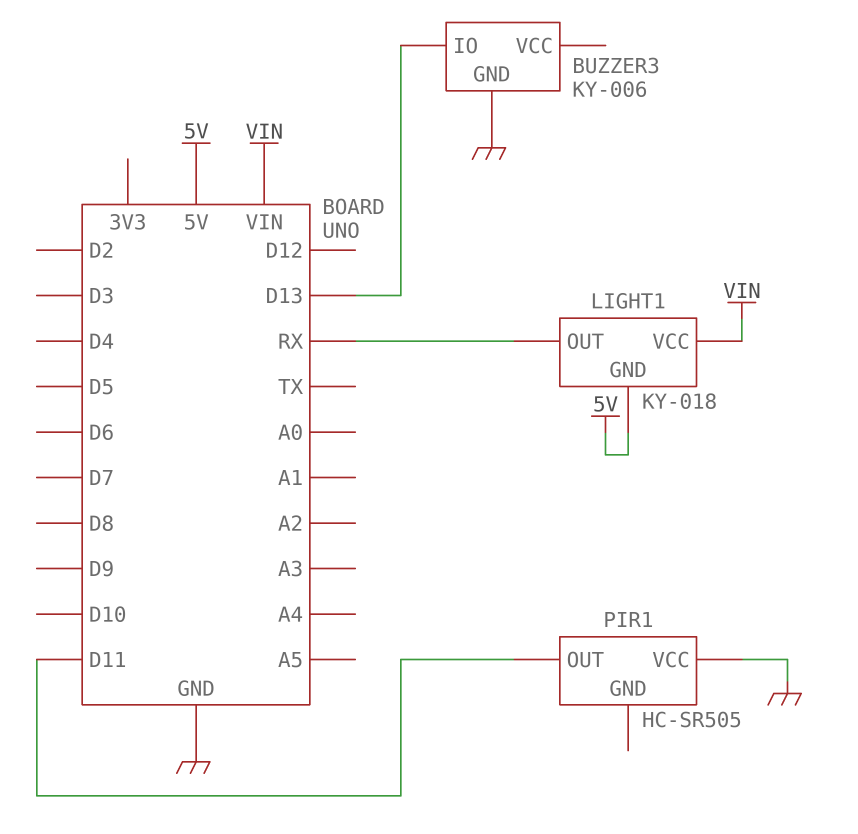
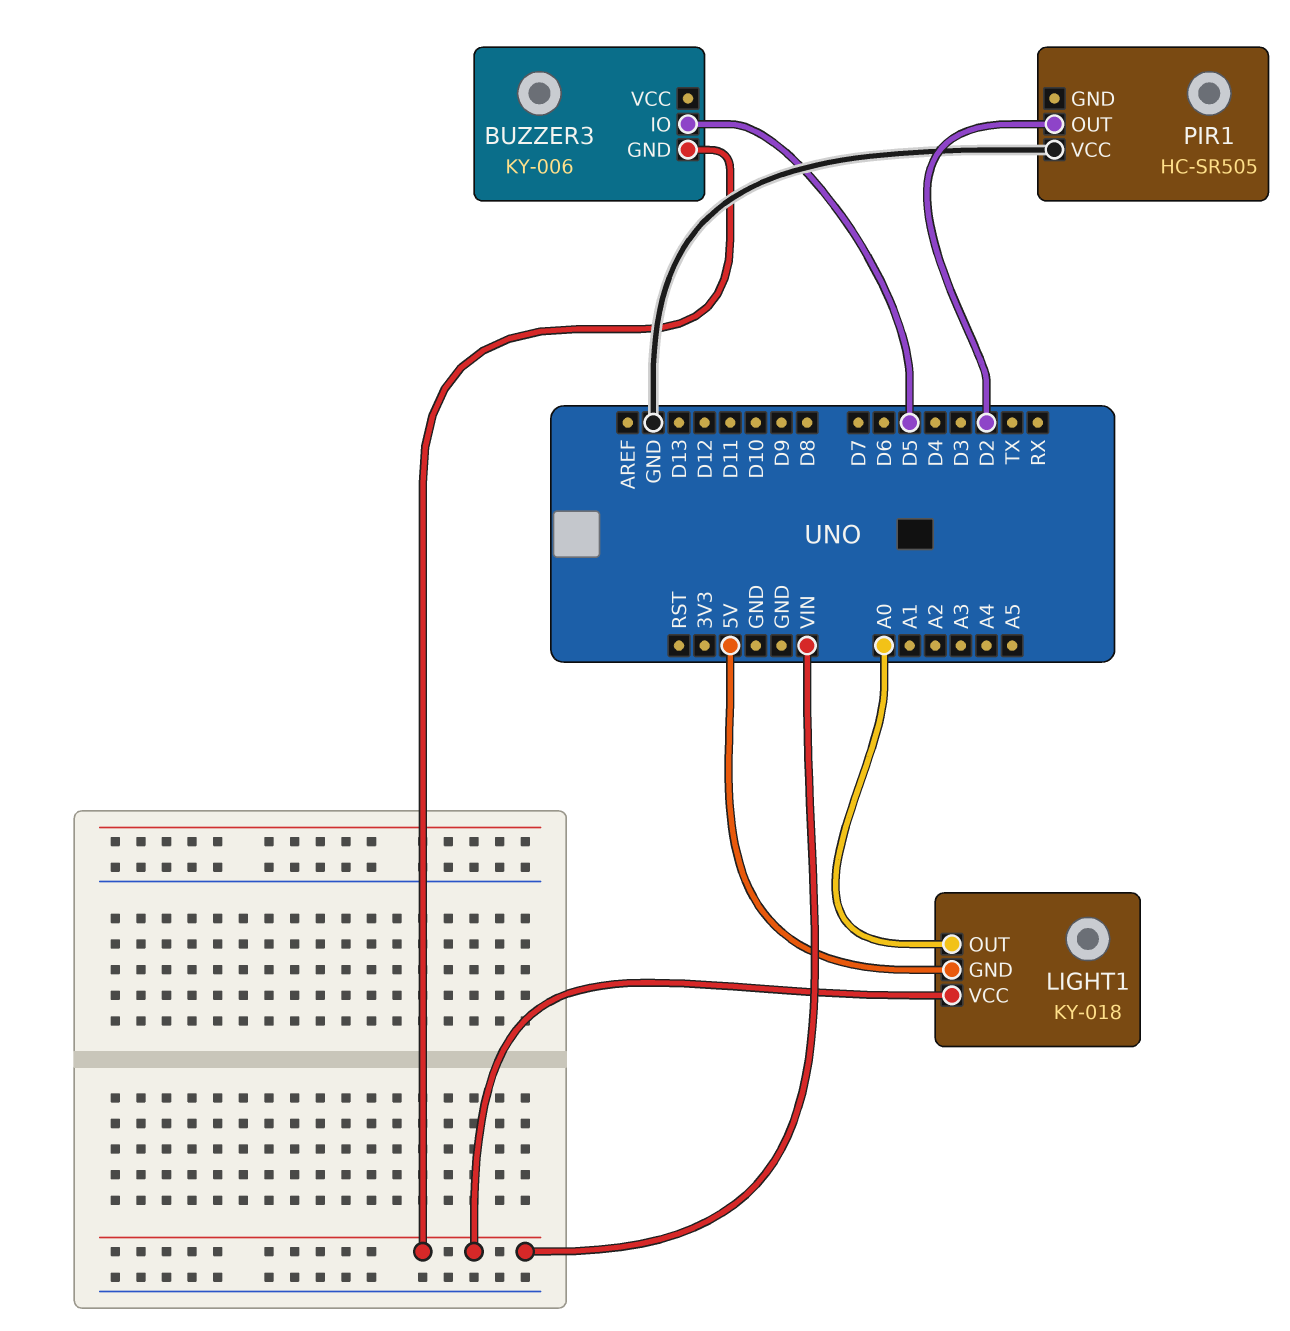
BUZZER3 pin GND: GND -> VIN
BUZZER3 pin IO: D13 -> D5
LIGHT1 pin OUT: RX -> A0
PIR1 pin OUT: D11 -> D2

